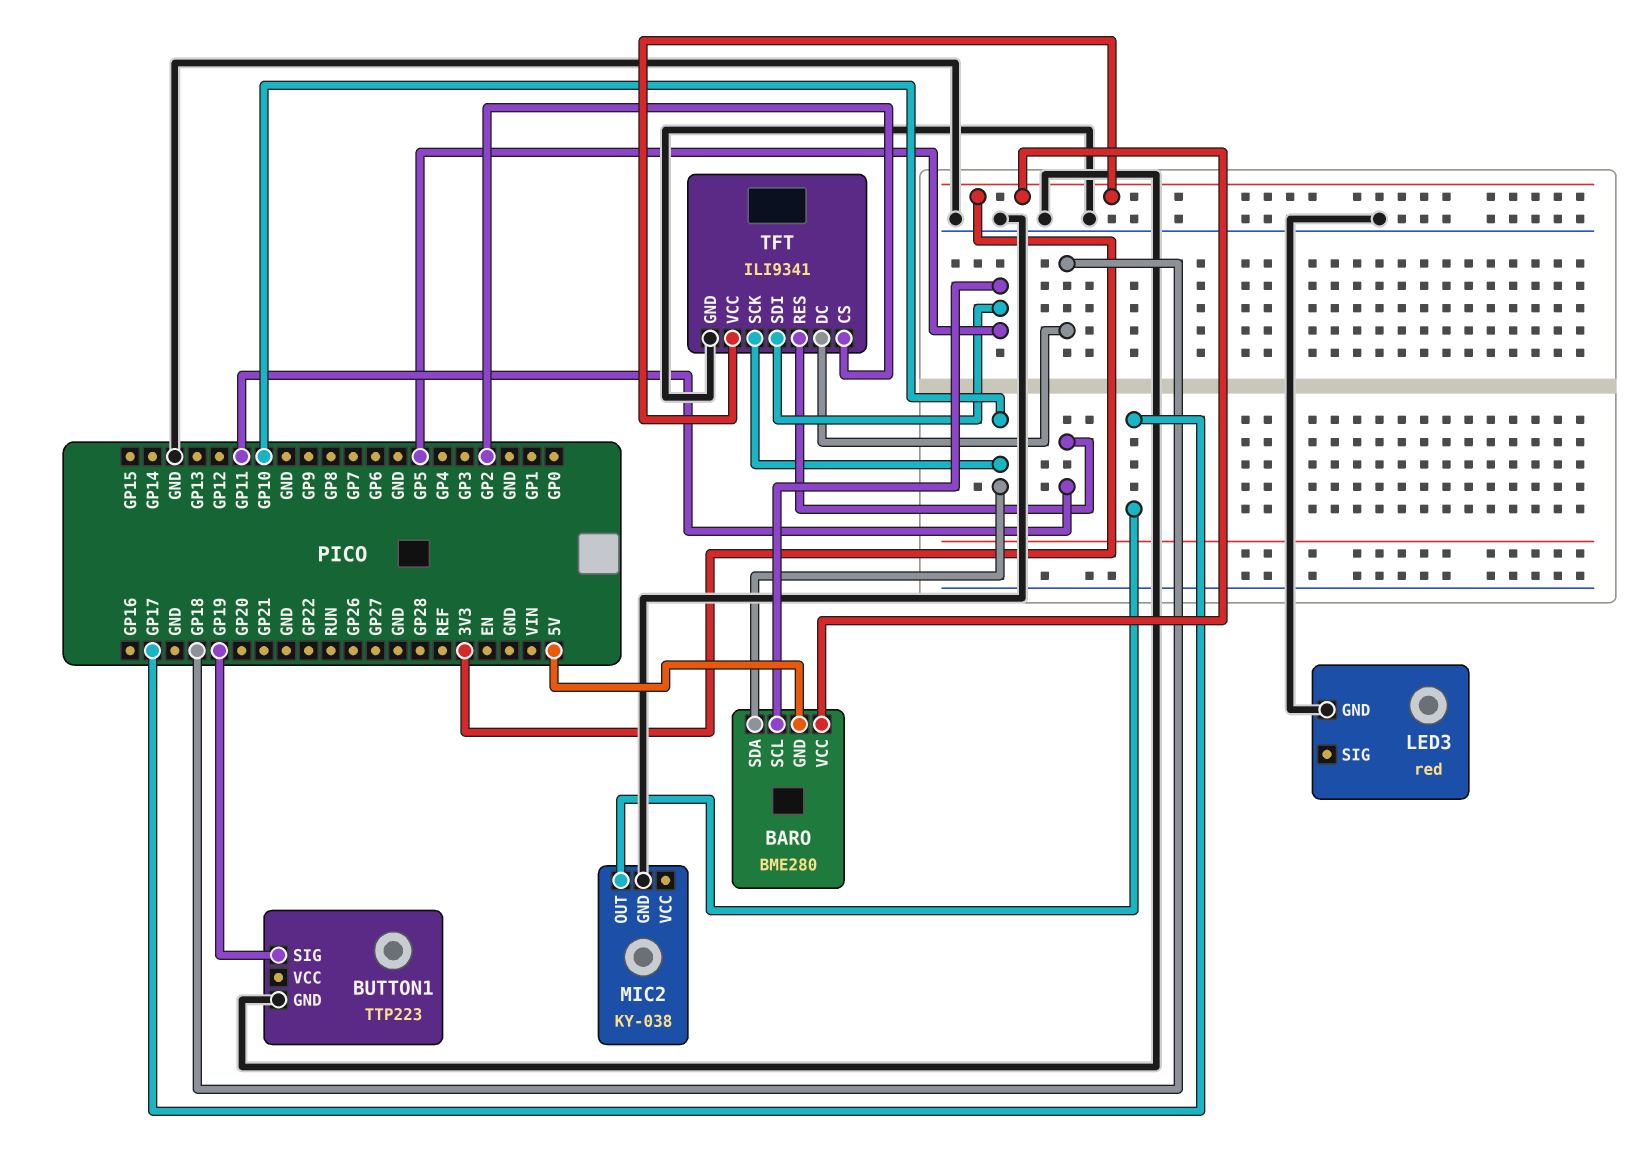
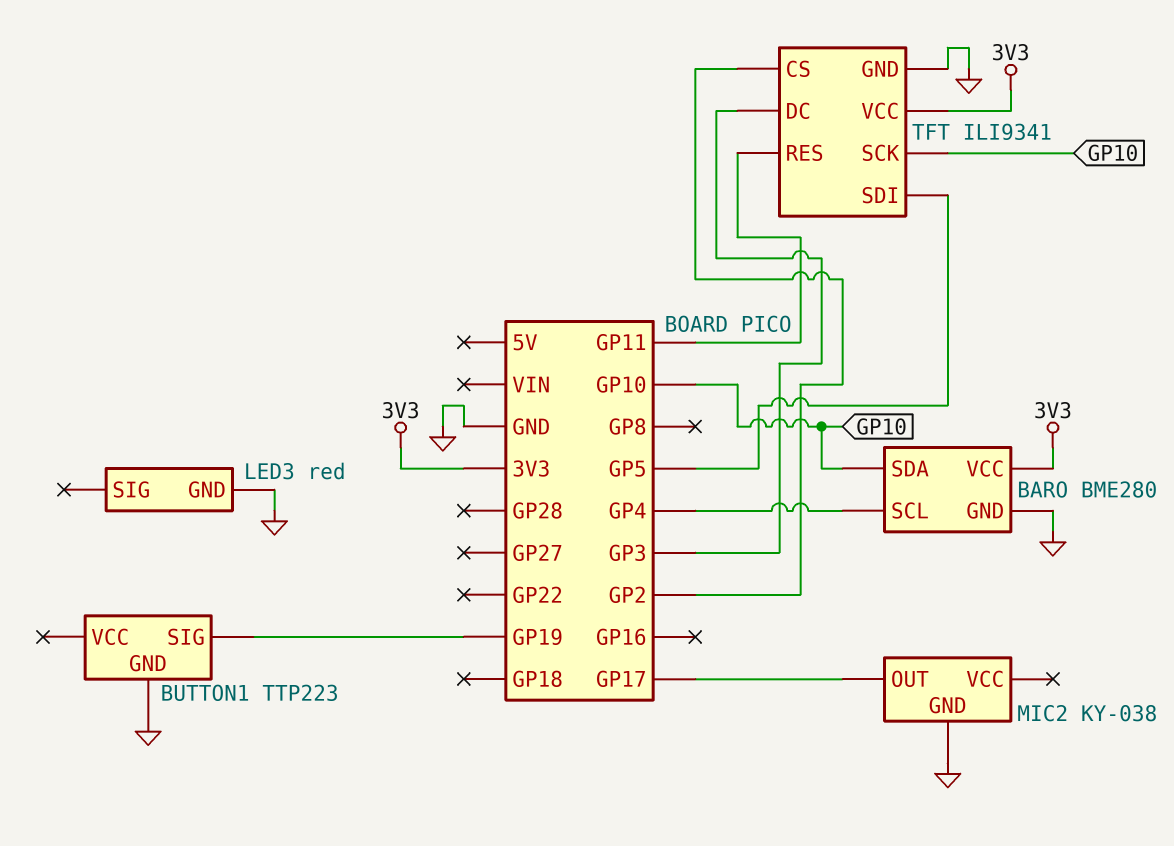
BARO pin GND: 5V -> GND
BARO pin SCL: GP5 -> GP4
TFT pin DC: GP18 -> GP3

